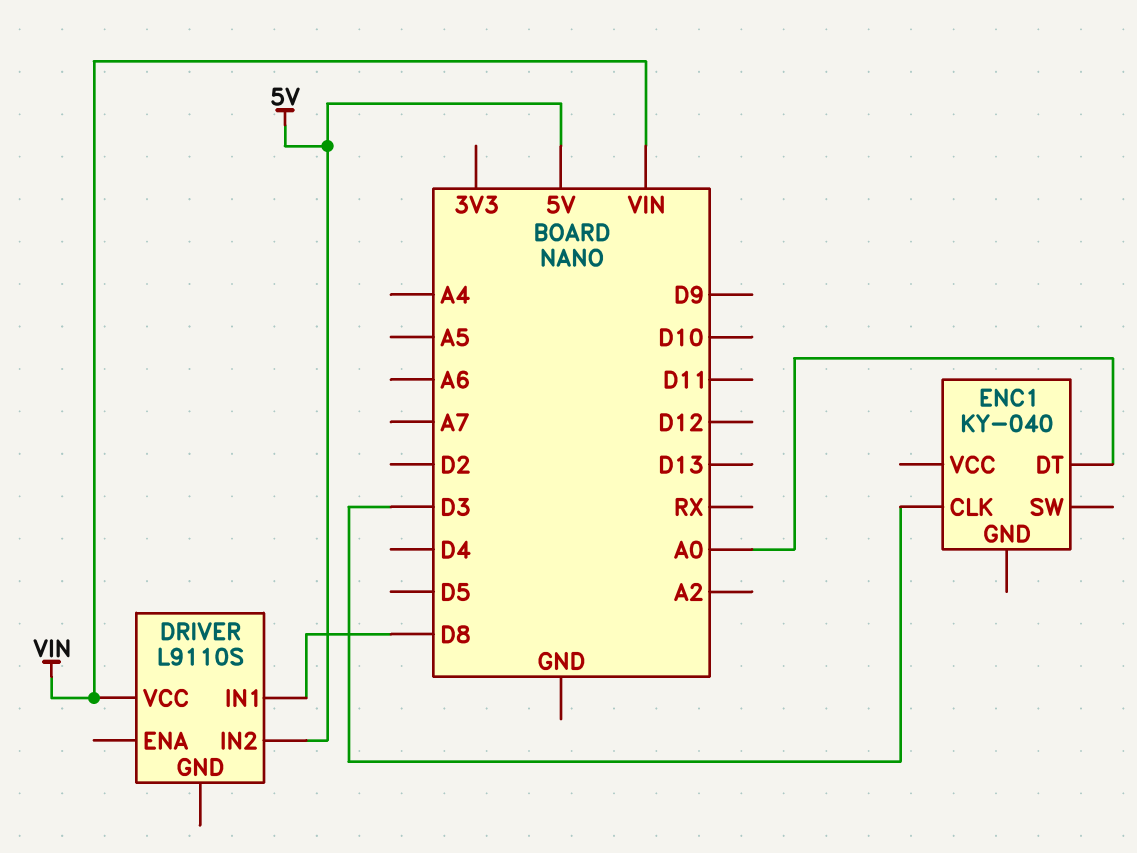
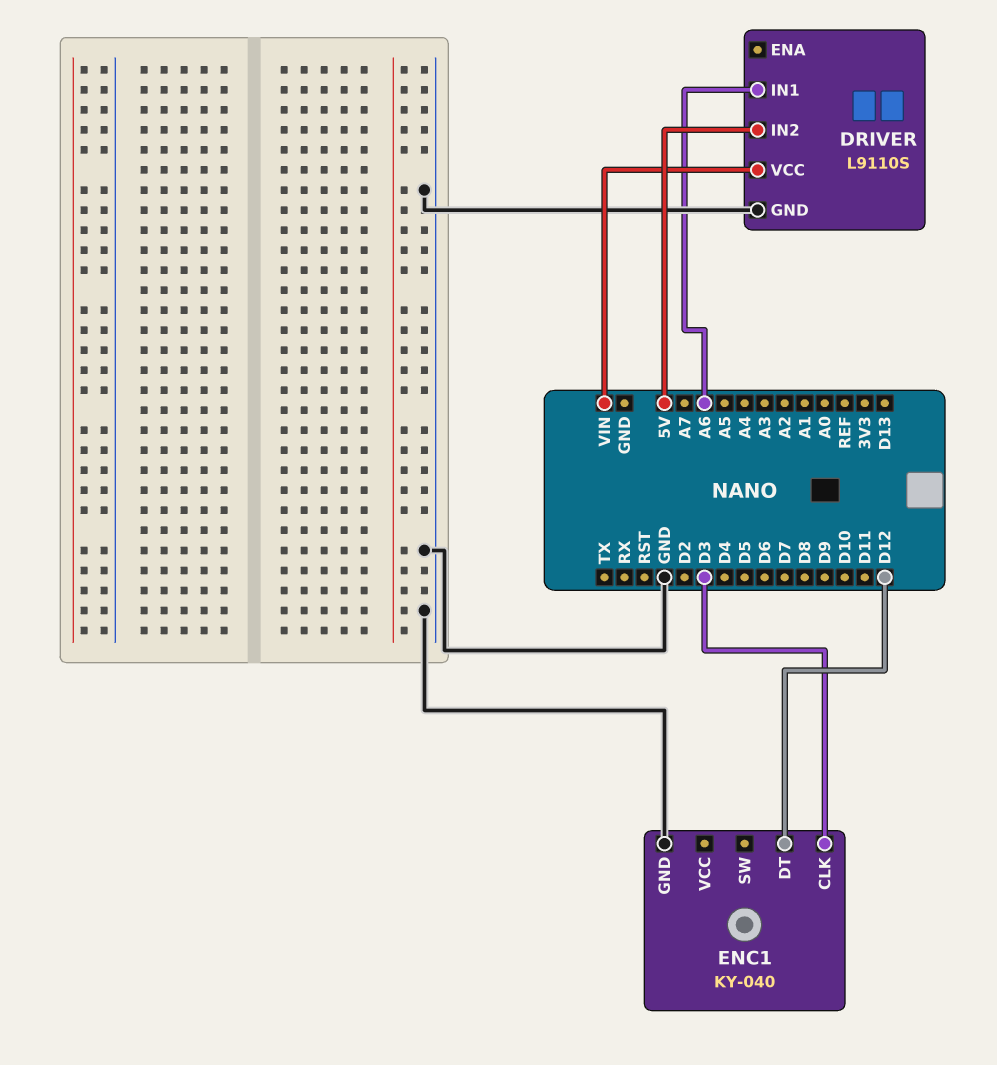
DRIVER pin GND: none -> GND
DRIVER pin IN1: D8 -> A6
ENC1 pin DT: A0 -> D12
ENC1 pin GND: none -> GND

